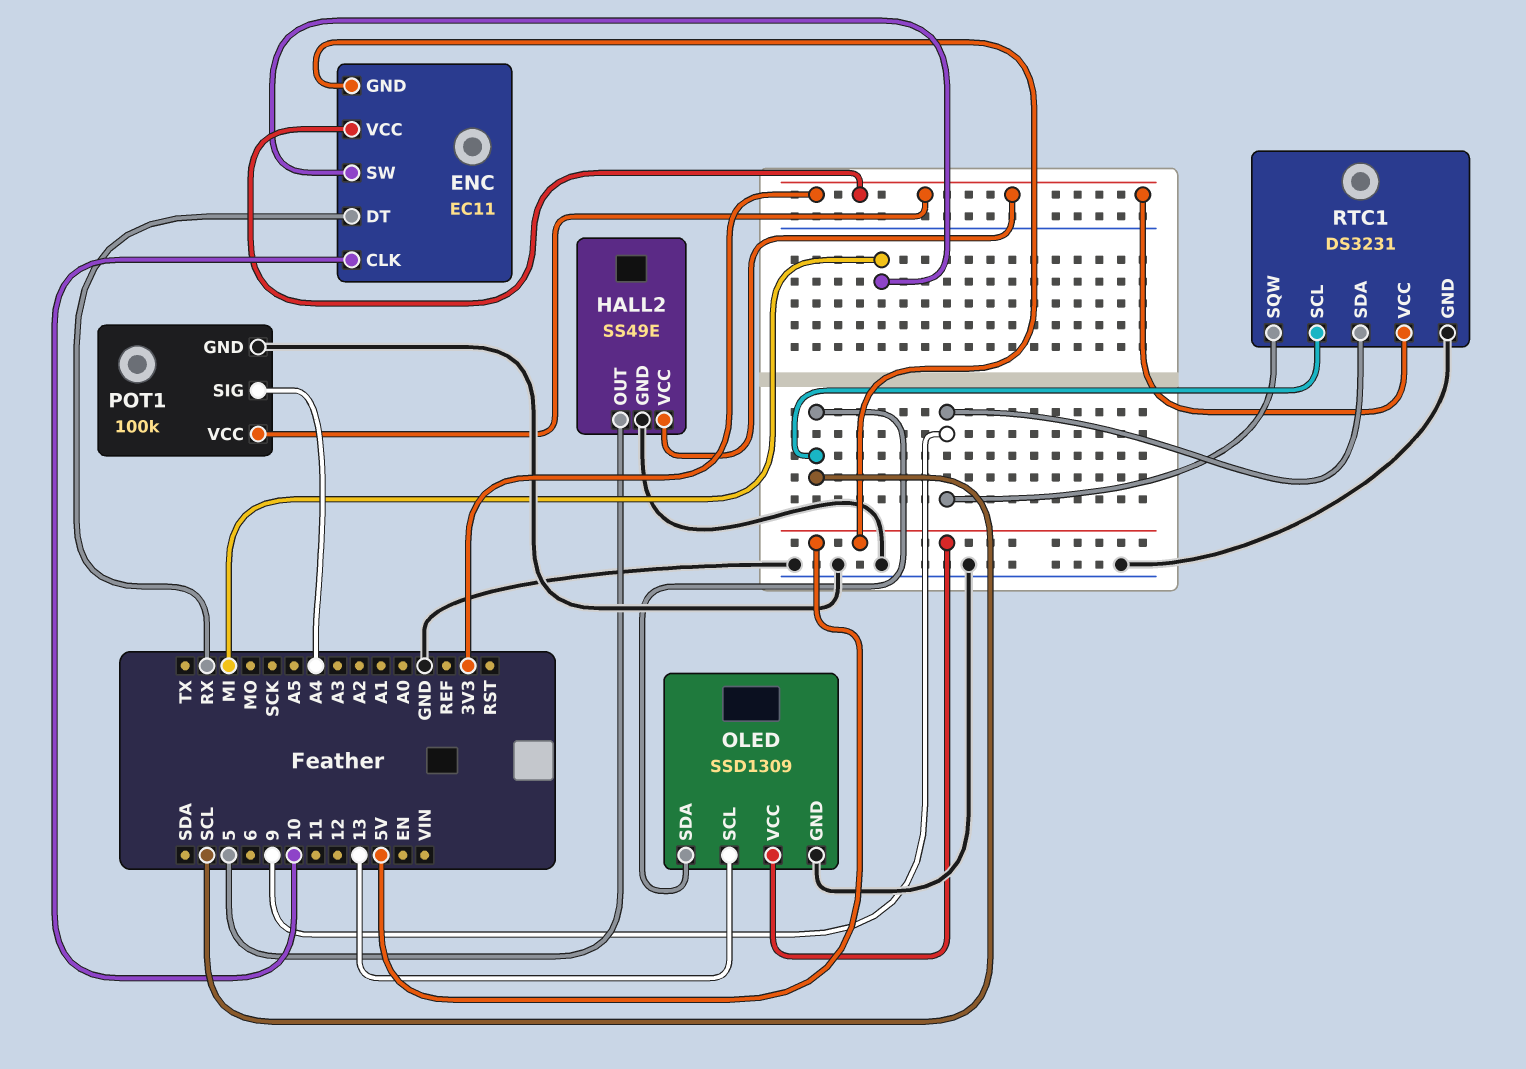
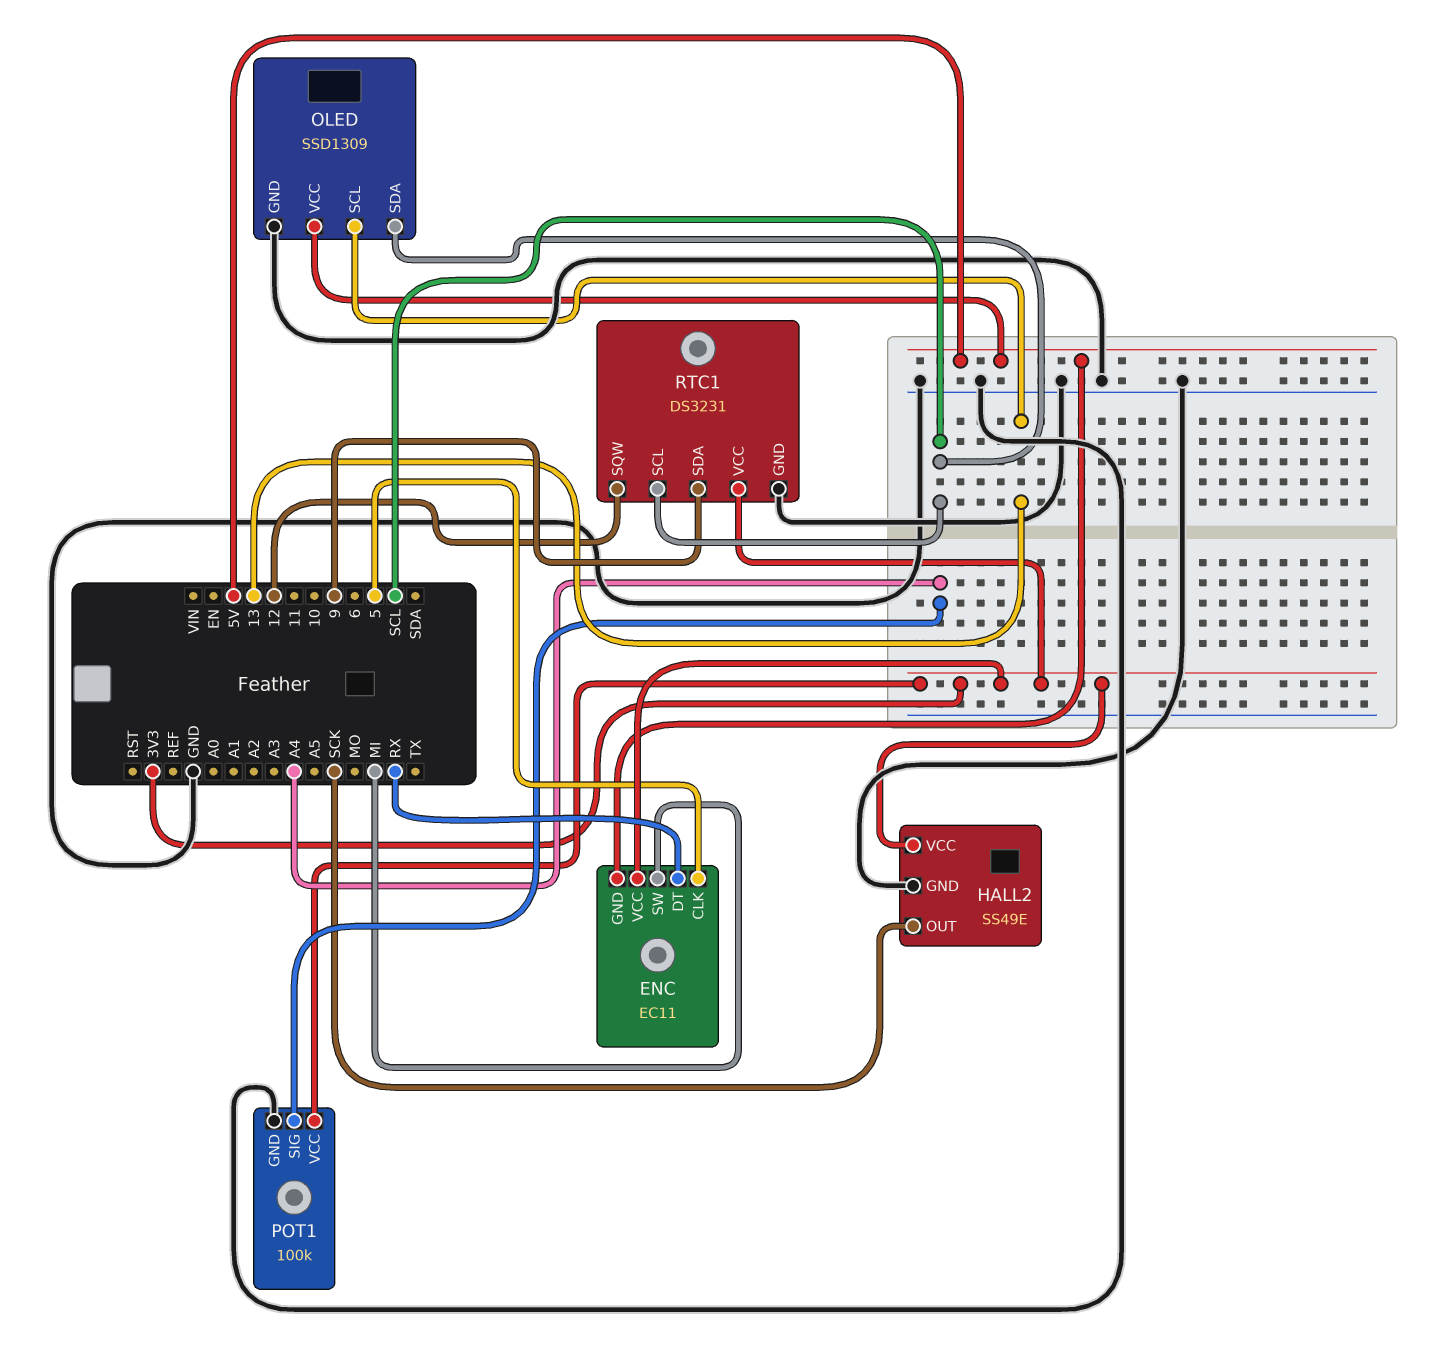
ENC pin CLK: 10 -> 5
HALL2 pin OUT: 5 -> SCK
RTC1 pin SQW: 9 -> 12

